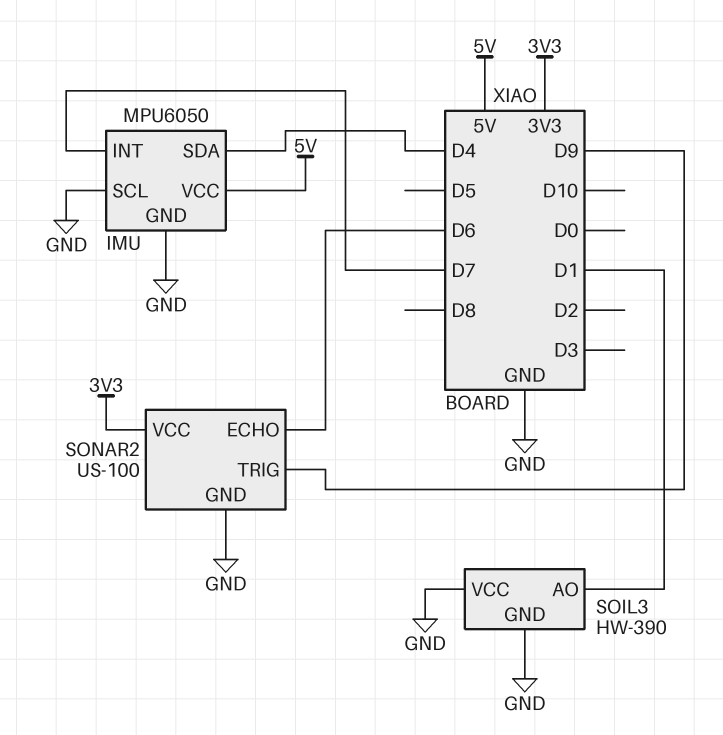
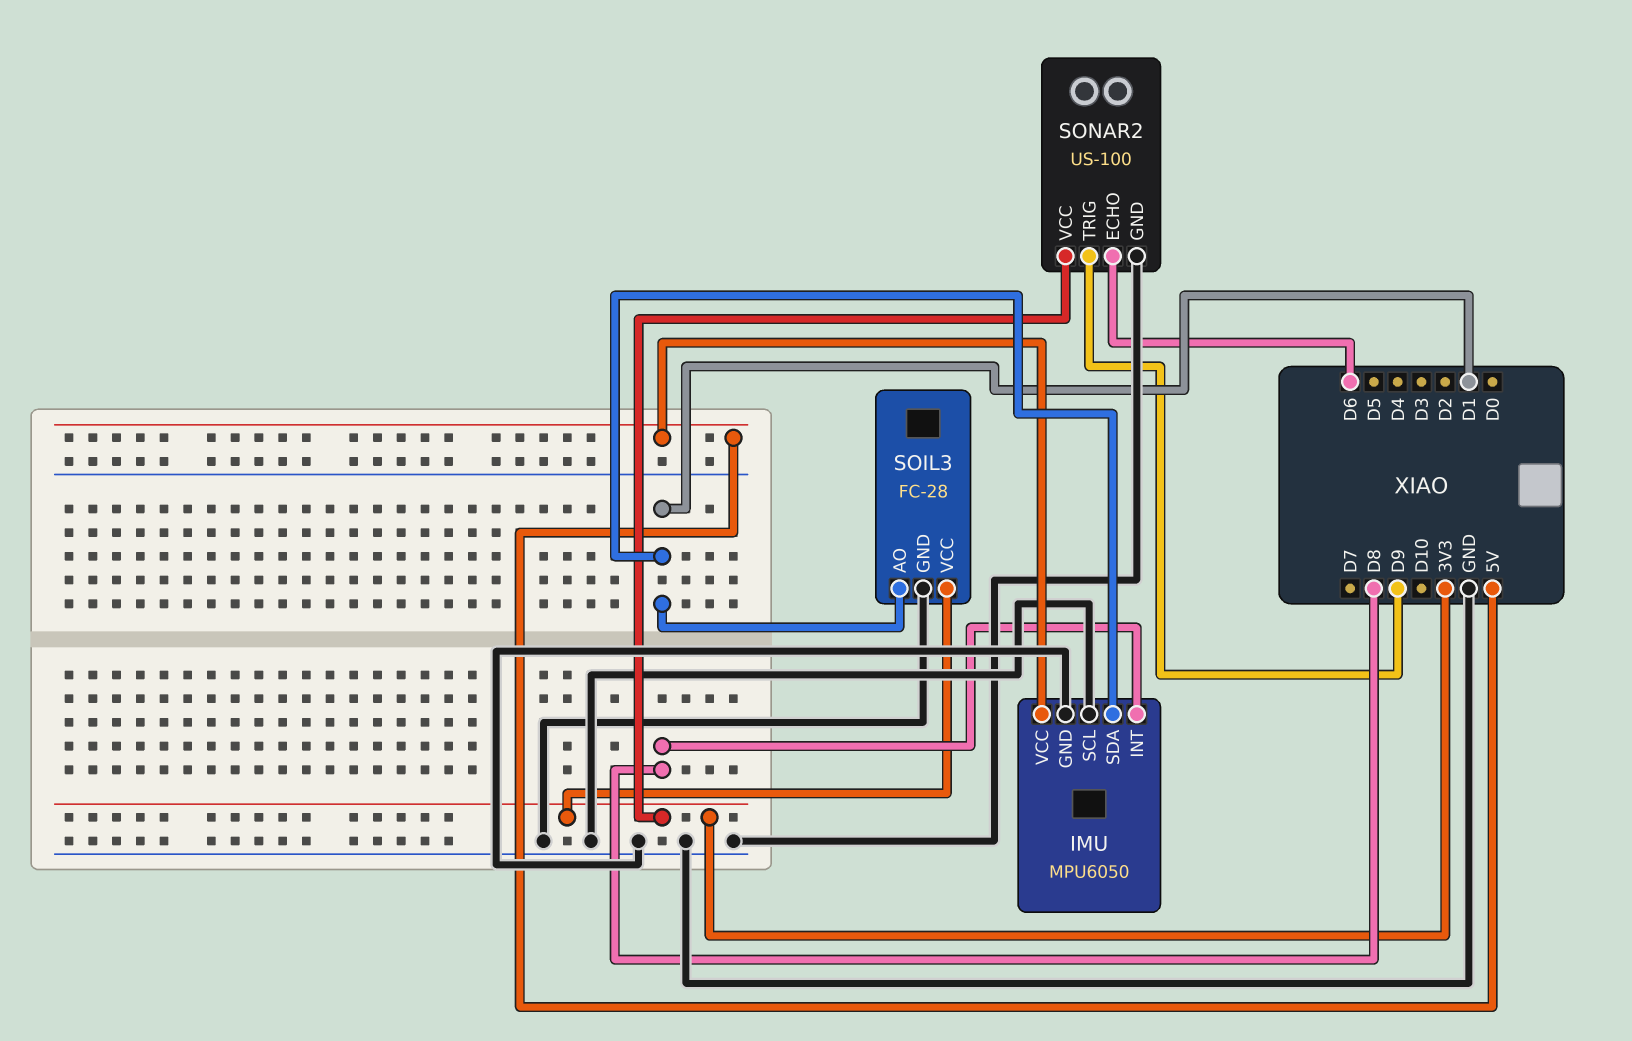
IMU pin INT: D7 -> D8
IMU pin SDA: D4 -> D1
SOIL3: HW-390 -> FC-28
SOIL3 pin VCC: GND -> 3V3

